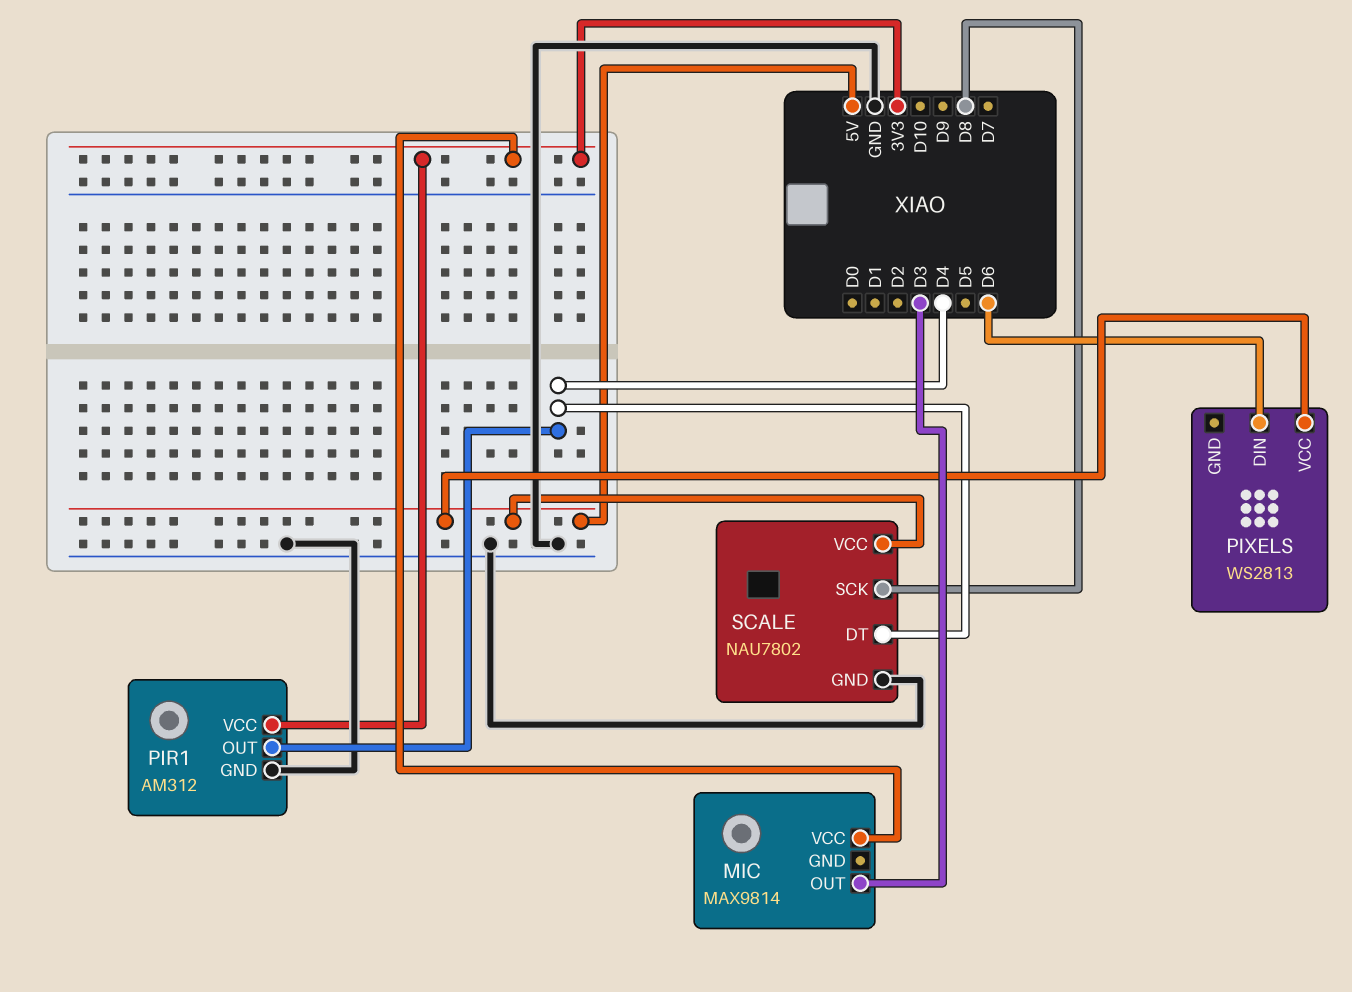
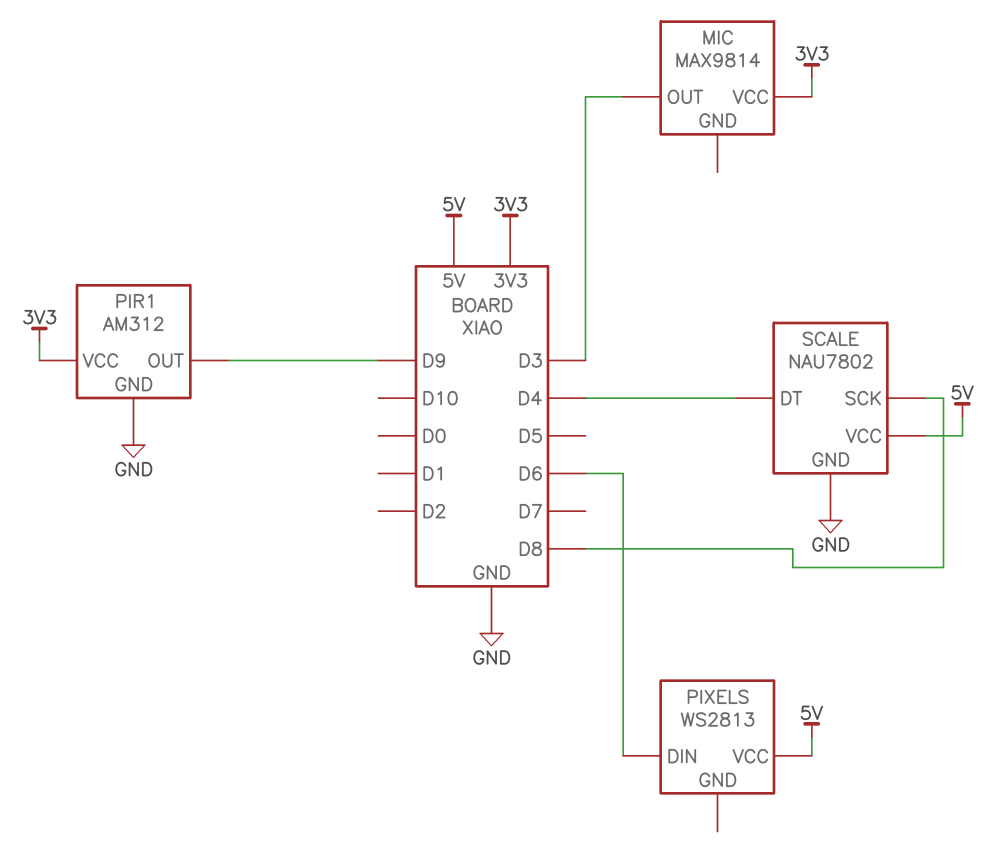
PIR1 pin OUT: D4 -> D9

